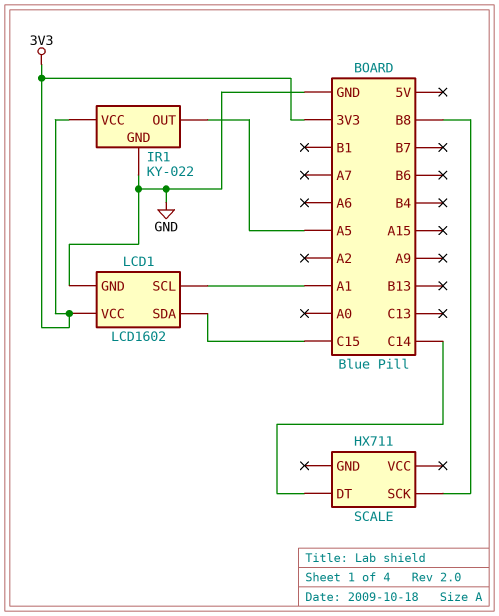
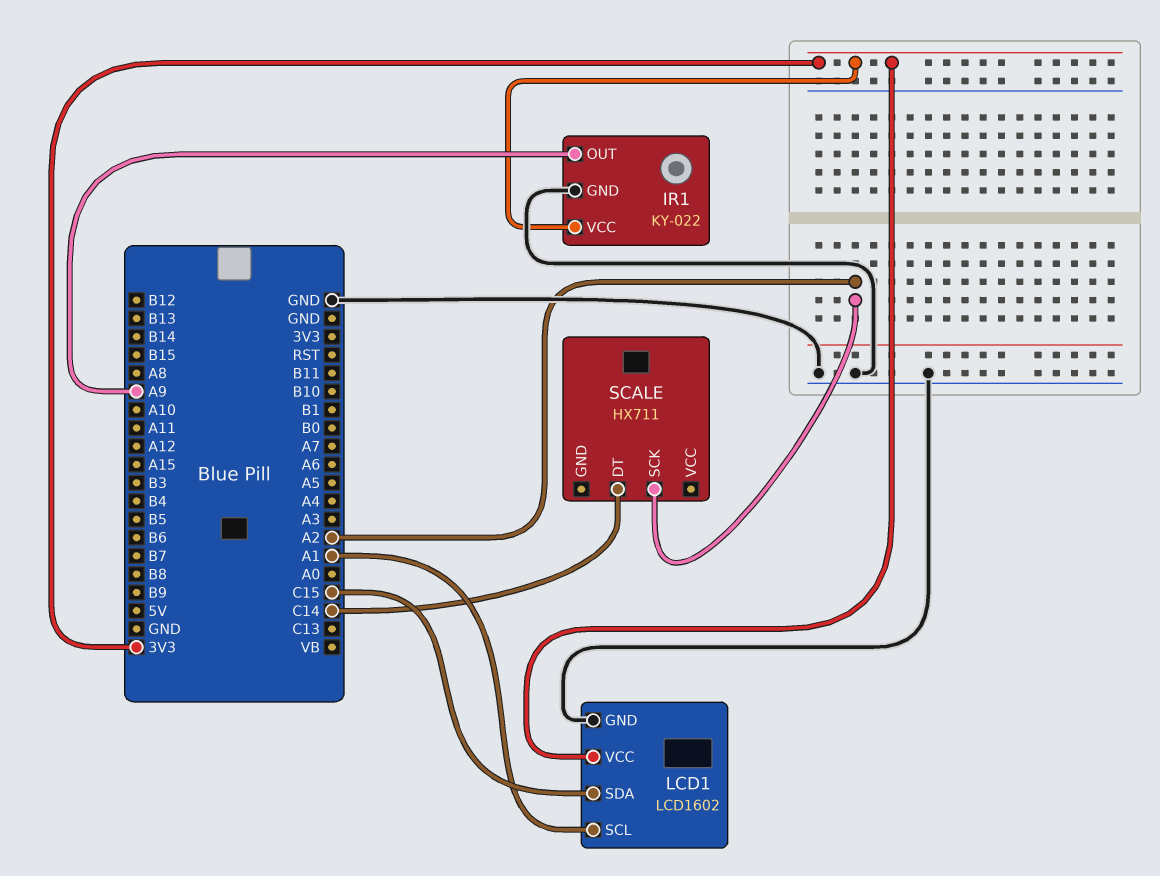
IR1 pin OUT: A5 -> A9
SCALE pin SCK: B8 -> A2

